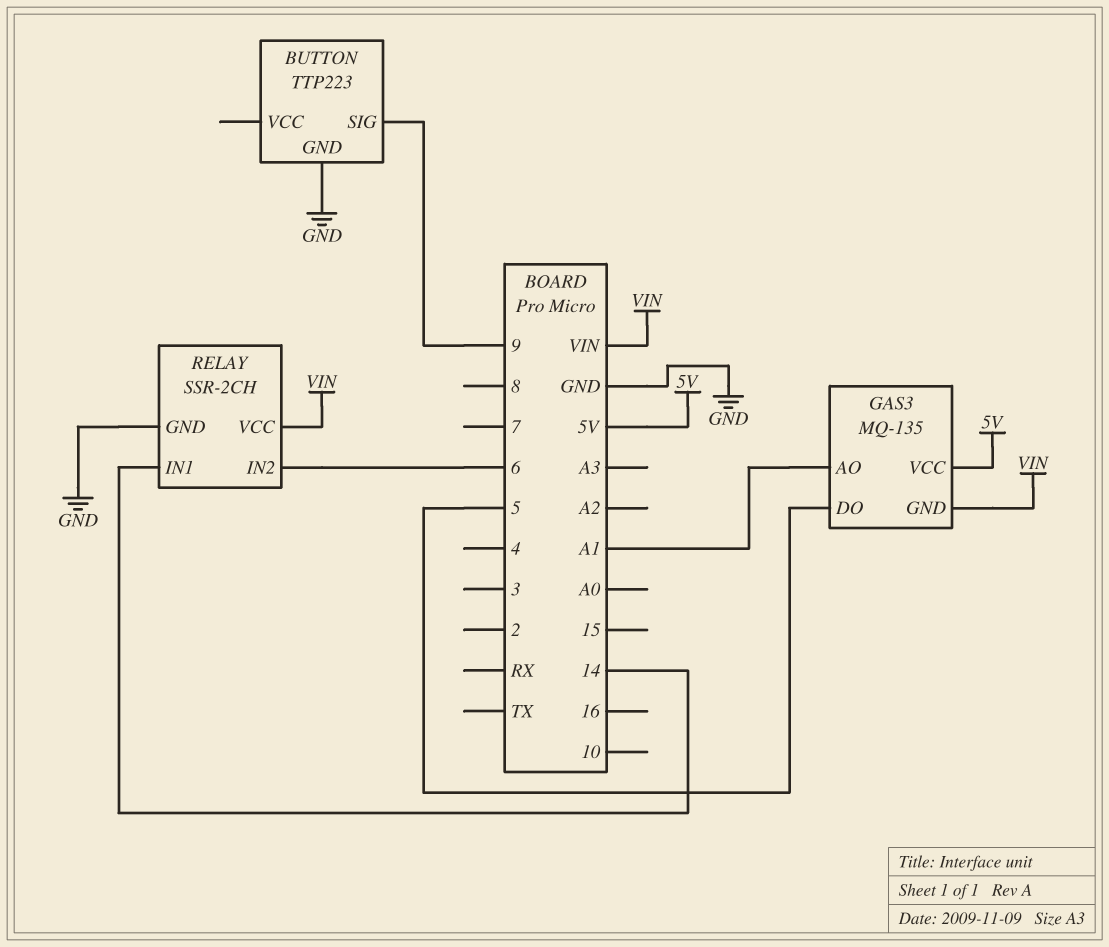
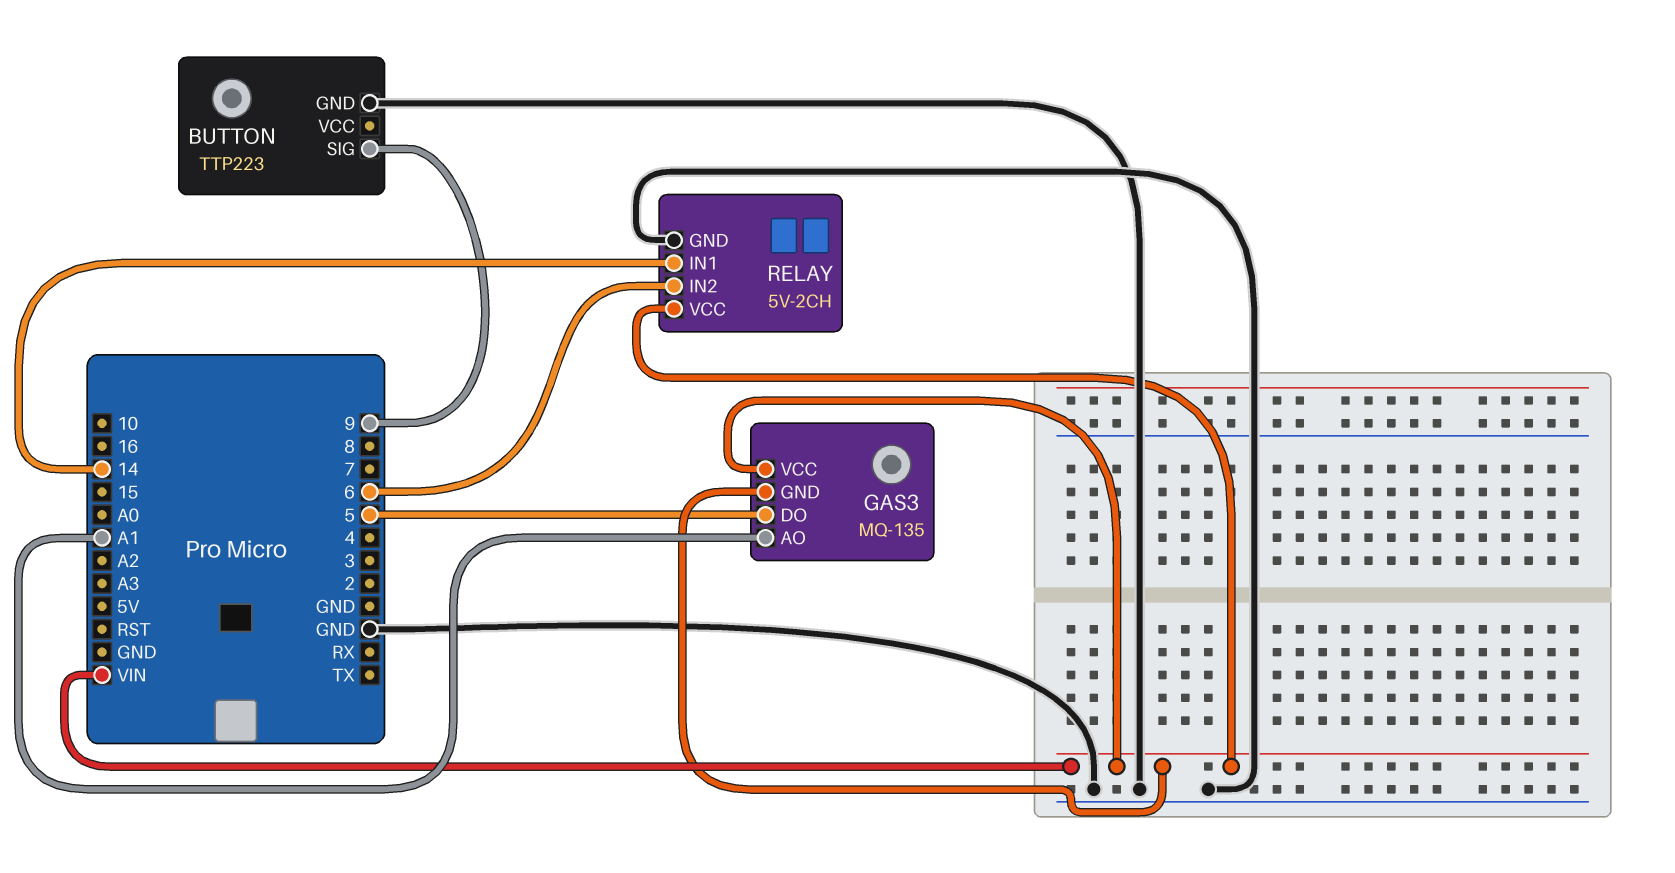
GAS3 pin VCC: 5V -> VIN
RELAY: SSR-2CH -> 5V-2CH

